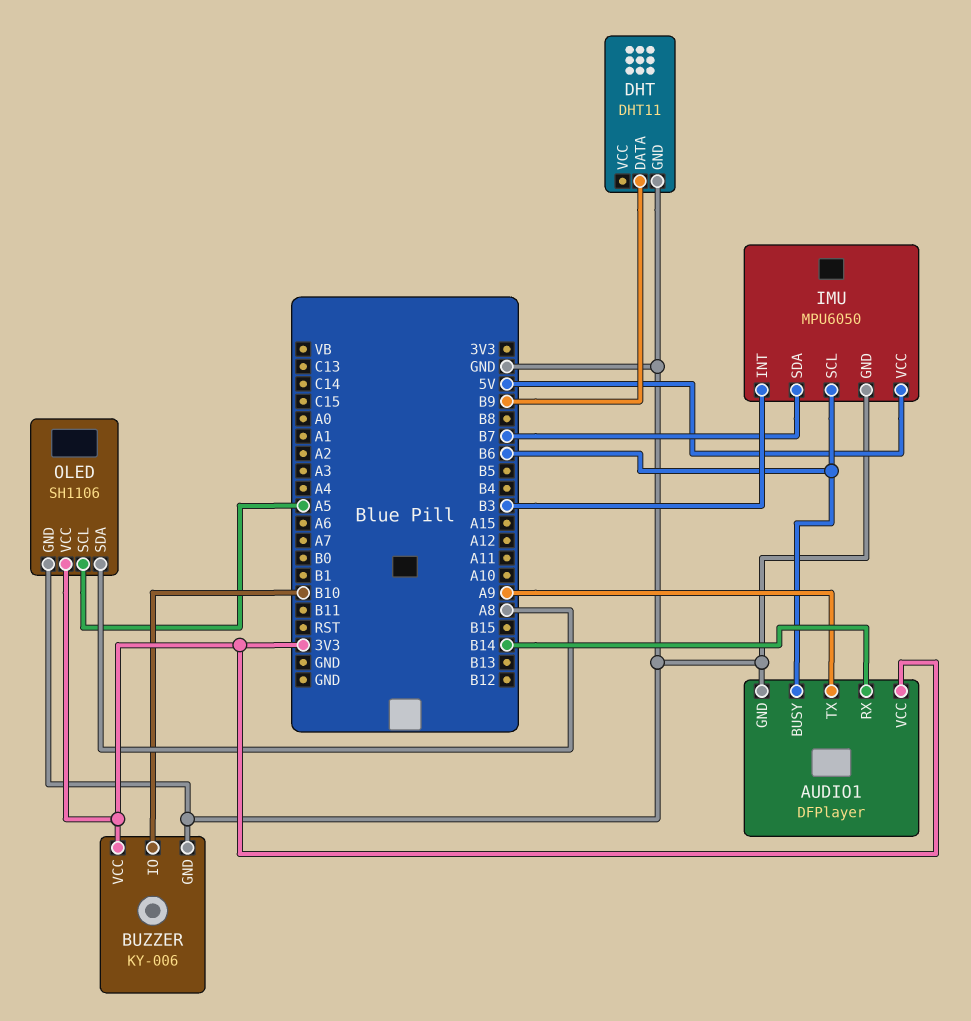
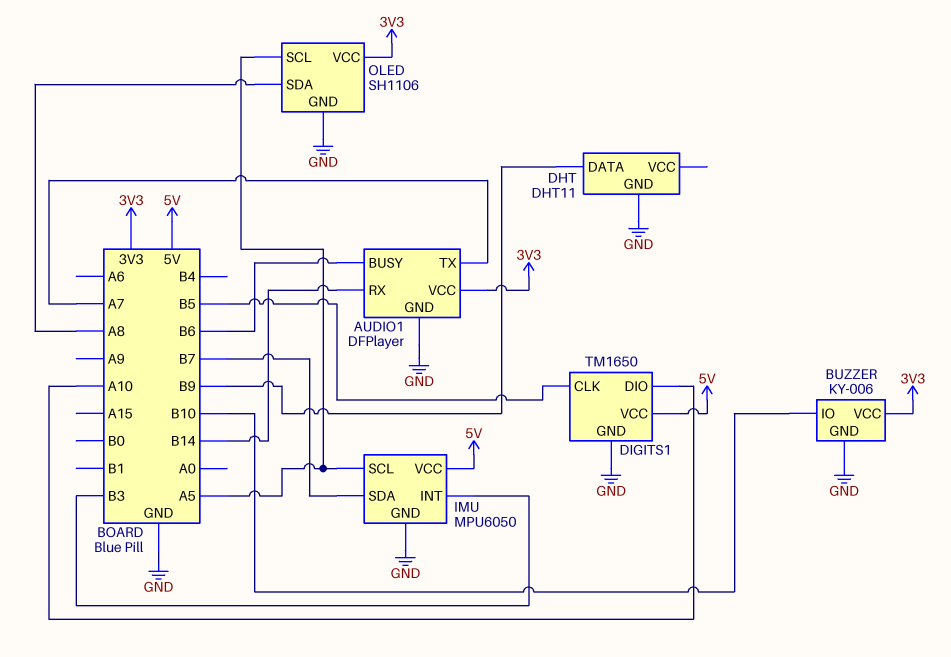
AUDIO1 pin TX: A9 -> A7
DIGITS1: none -> TM1650
DIGITS1 pin CLK: none -> B5
DIGITS1 pin DIO: none -> A10
DIGITS1 pin GND: none -> GND
DIGITS1 pin VCC: none -> 5V
IMU pin SCL: B6 -> A5

